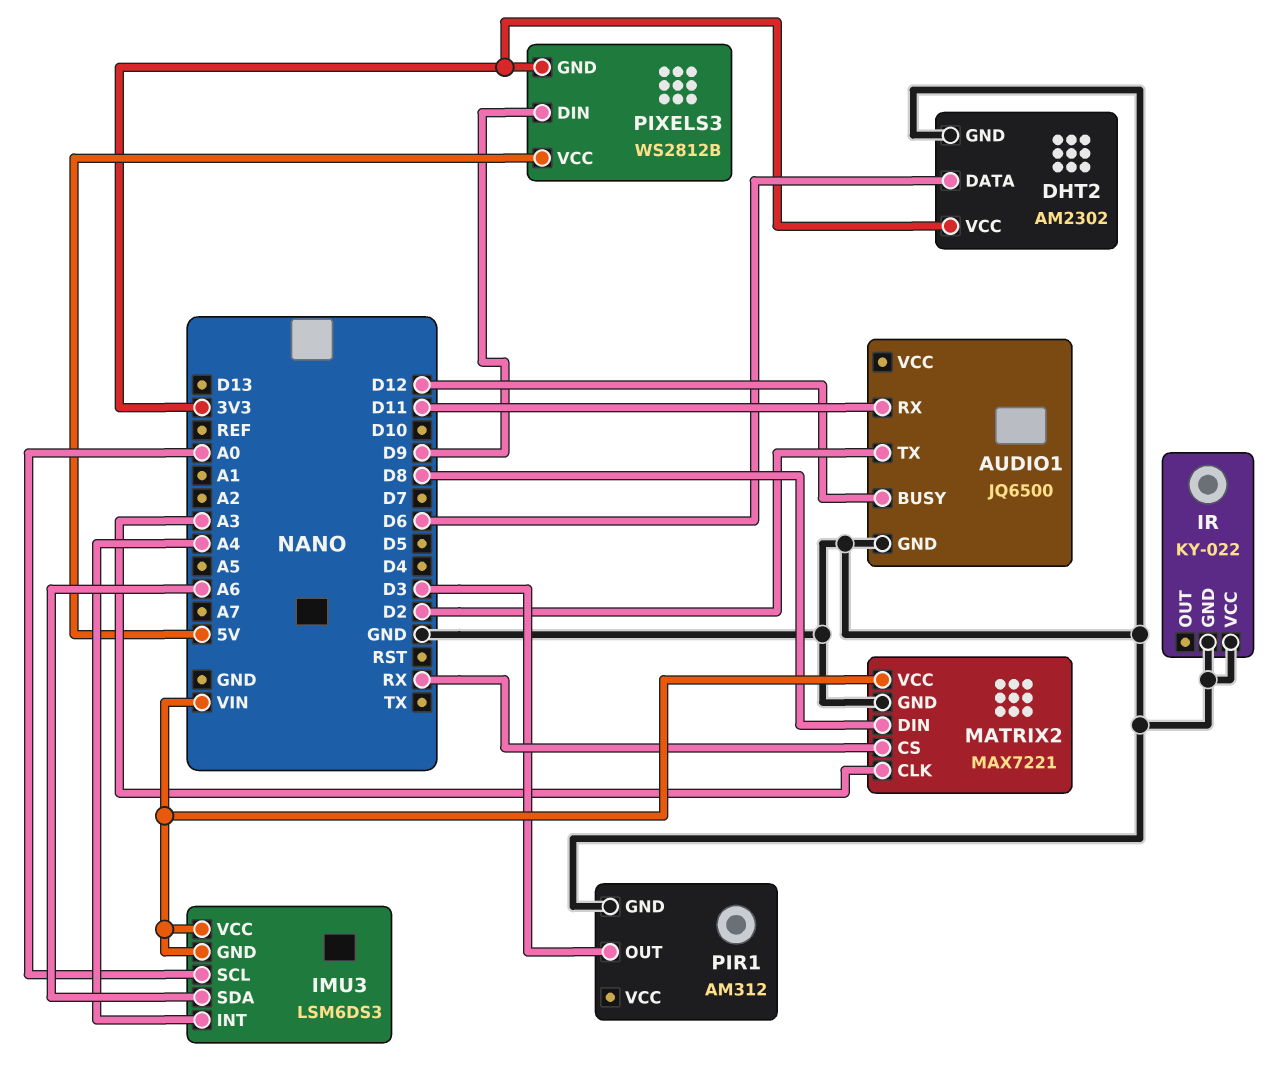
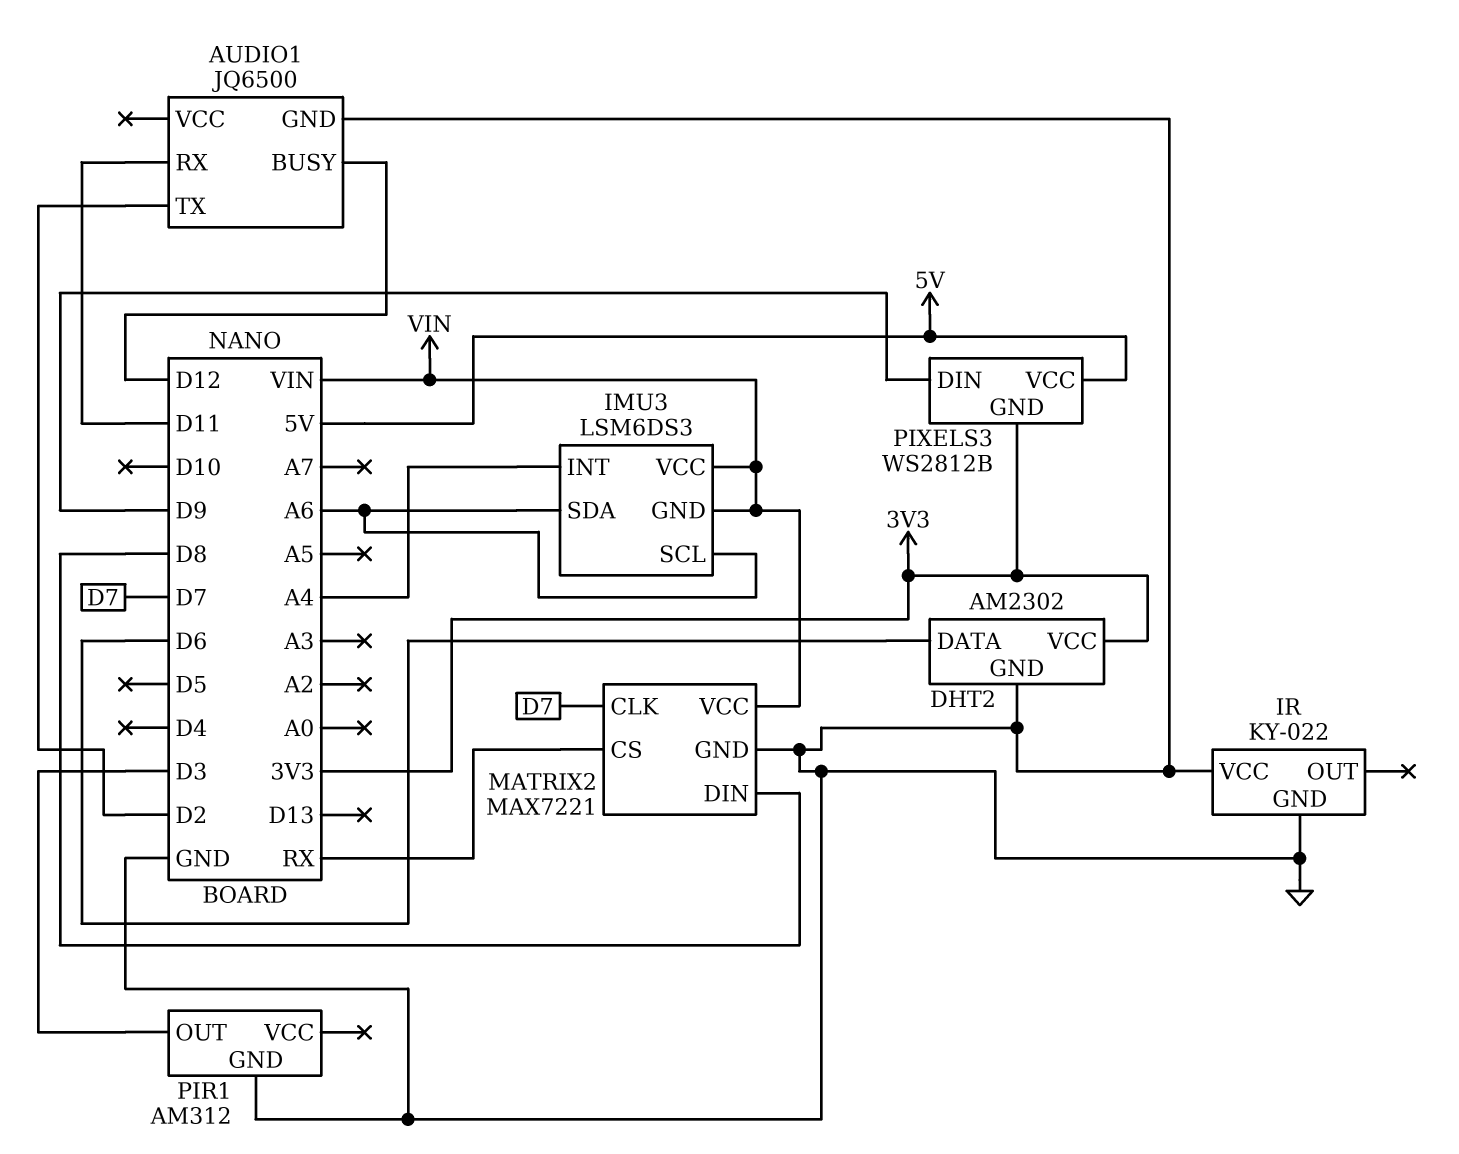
IMU3 pin SCL: A0 -> A6
MATRIX2 pin CLK: A3 -> D7

